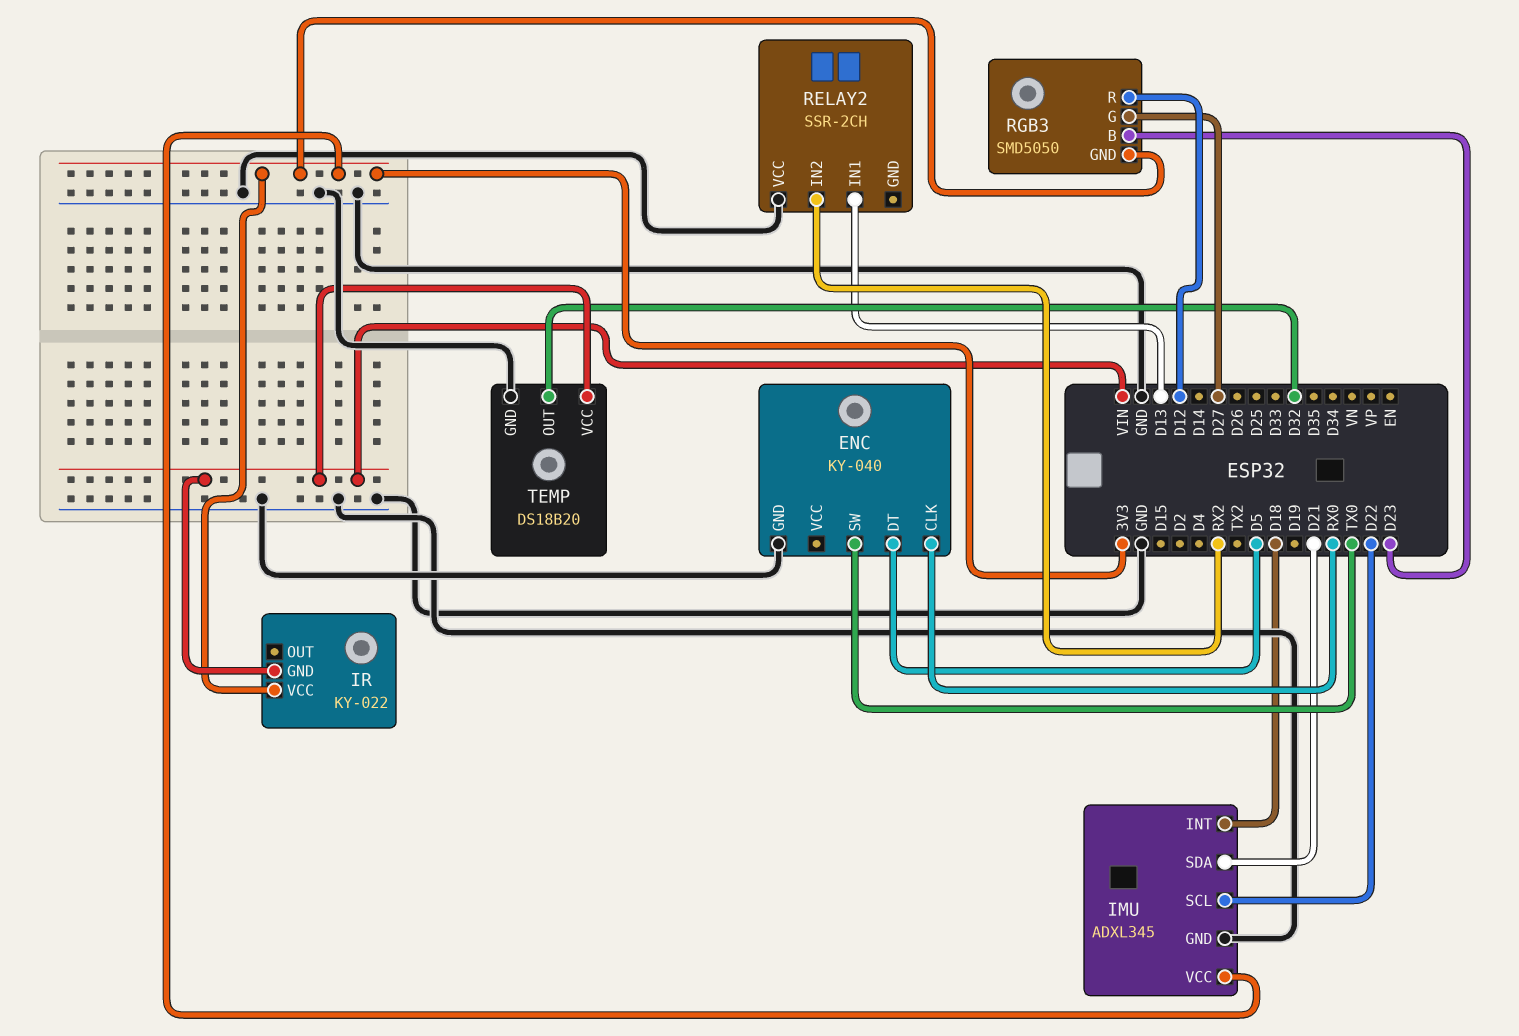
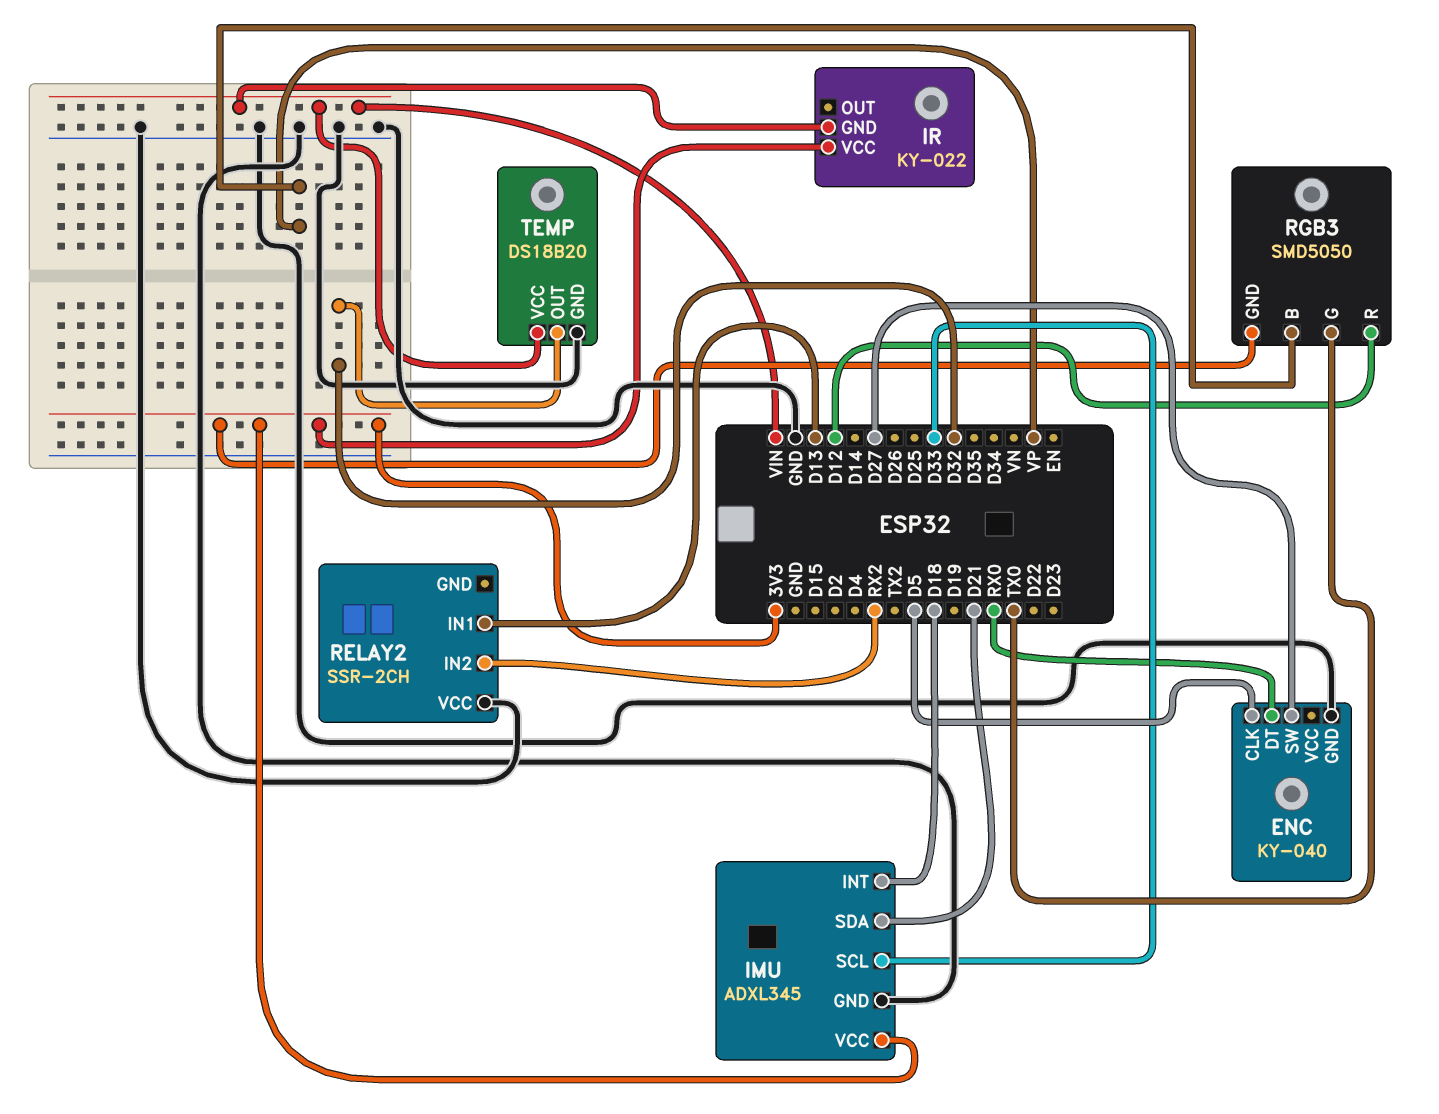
ENC pin CLK: RX0 -> D5
ENC pin DT: D5 -> RX0
ENC pin SW: TX0 -> D27
IMU pin SCL: D22 -> D33
RGB3 pin B: D23 -> VP
RGB3 pin G: D27 -> TX0

